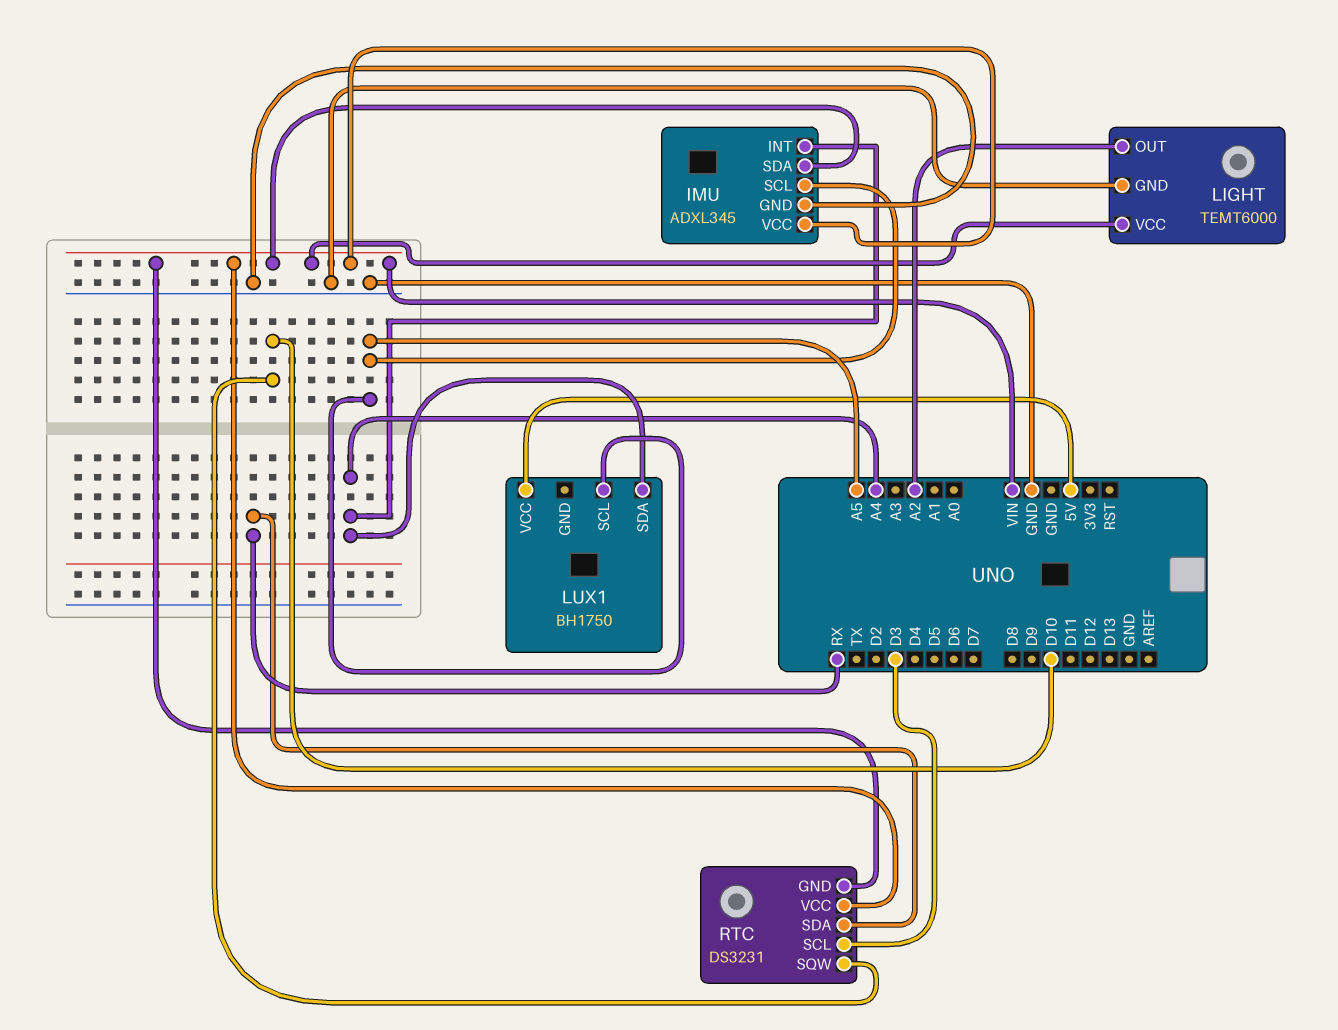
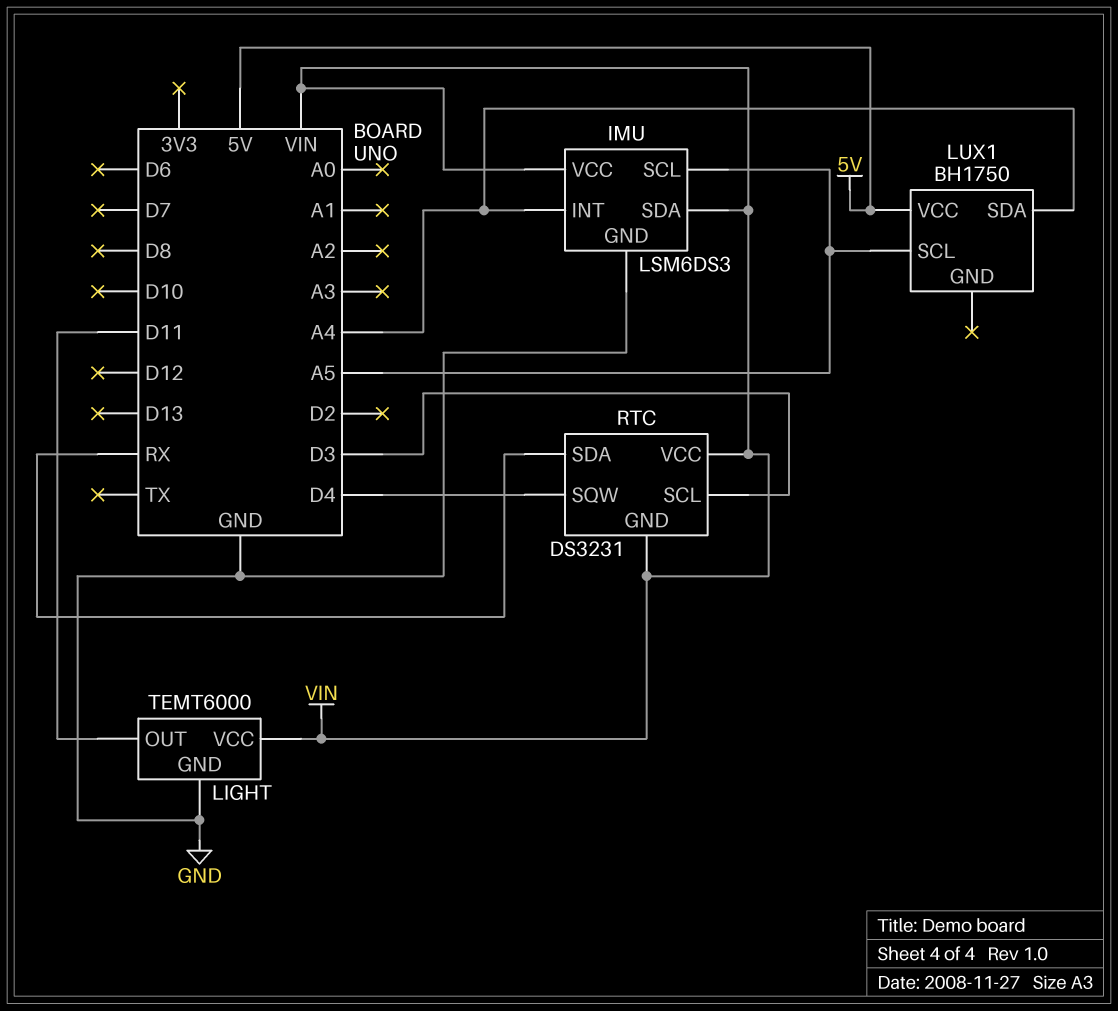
IMU: ADXL345 -> LSM6DS3
LIGHT pin OUT: A2 -> D11
RTC pin SQW: D10 -> D4

